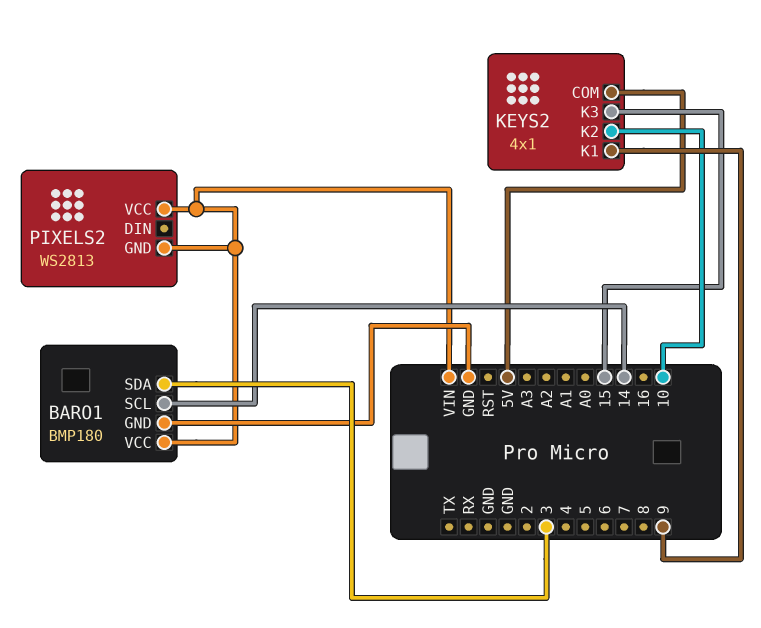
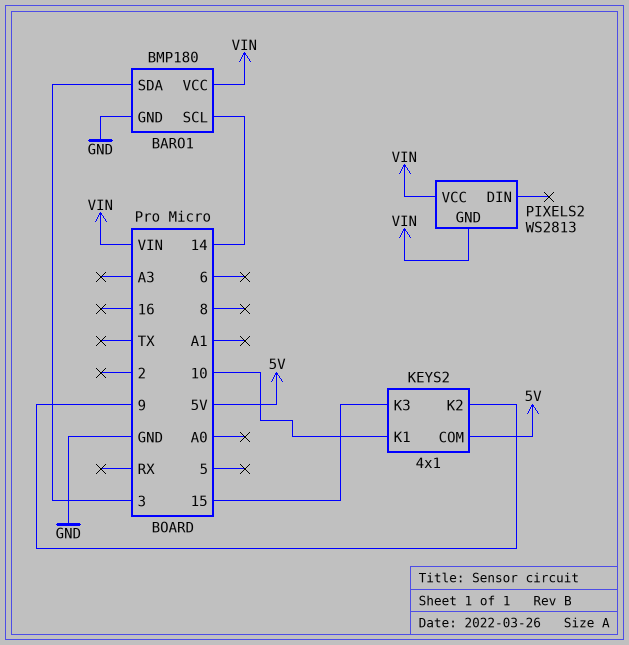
KEYS2 pin K1: 9 -> 10
KEYS2 pin K2: 10 -> 9

